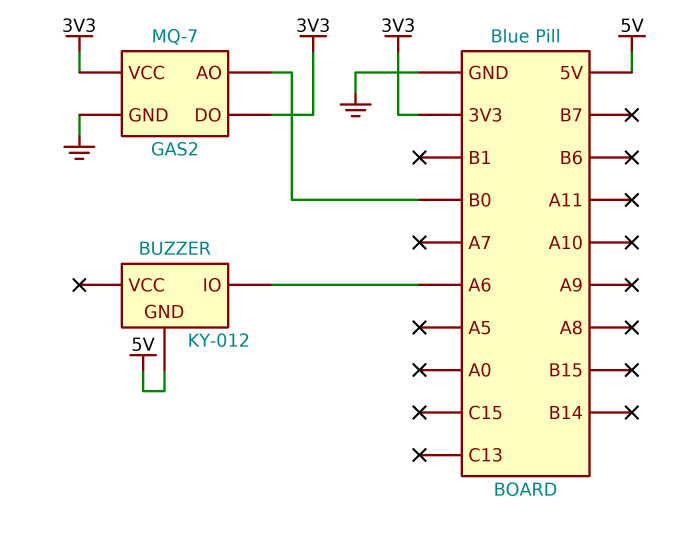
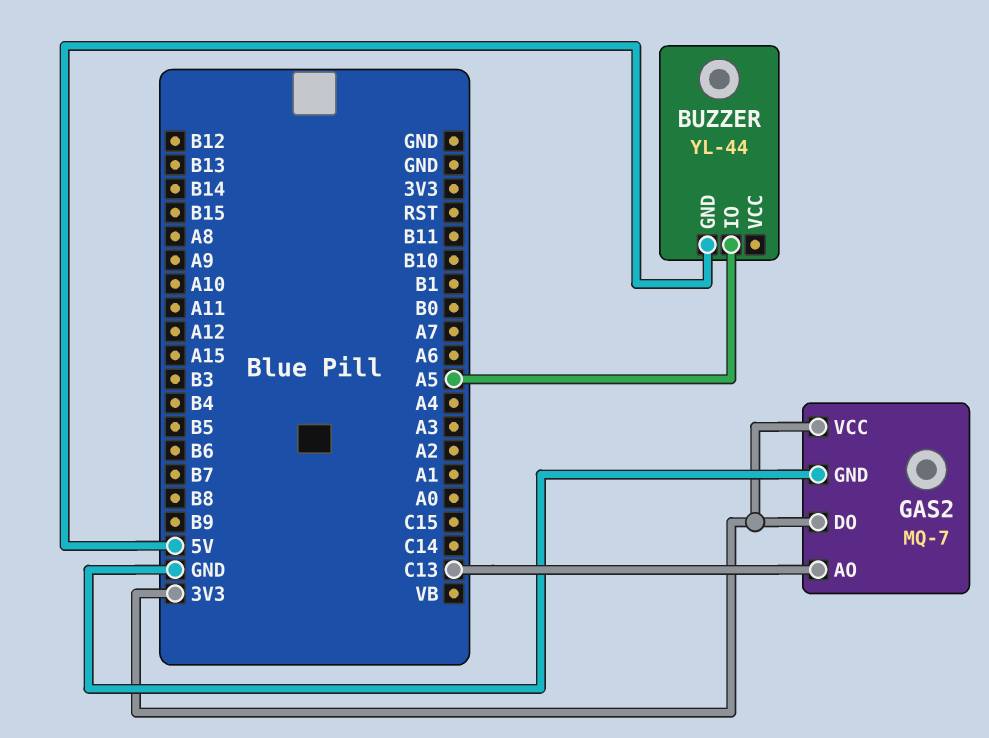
BUZZER: KY-012 -> YL-44
BUZZER pin IO: A6 -> A5
GAS2 pin AO: B0 -> C13

